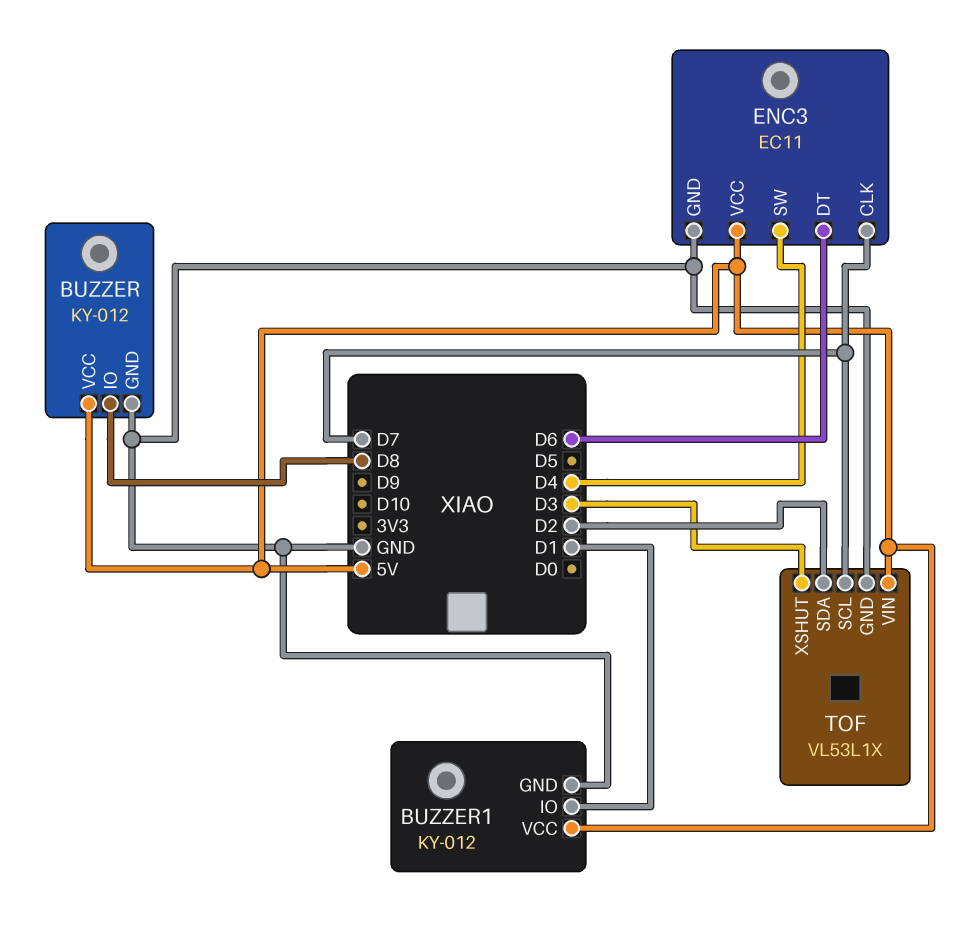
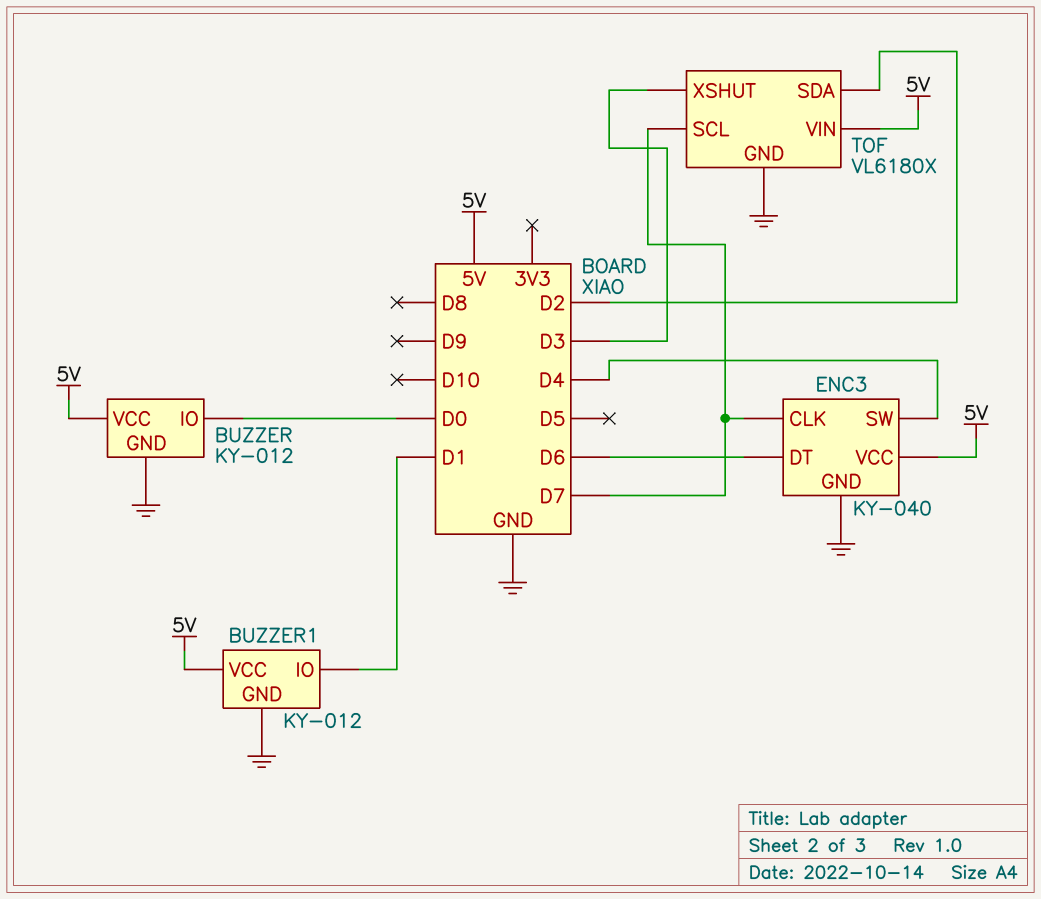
BUZZER pin IO: D8 -> D0
ENC3: EC11 -> KY-040
TOF: VL53L1X -> VL6180X

